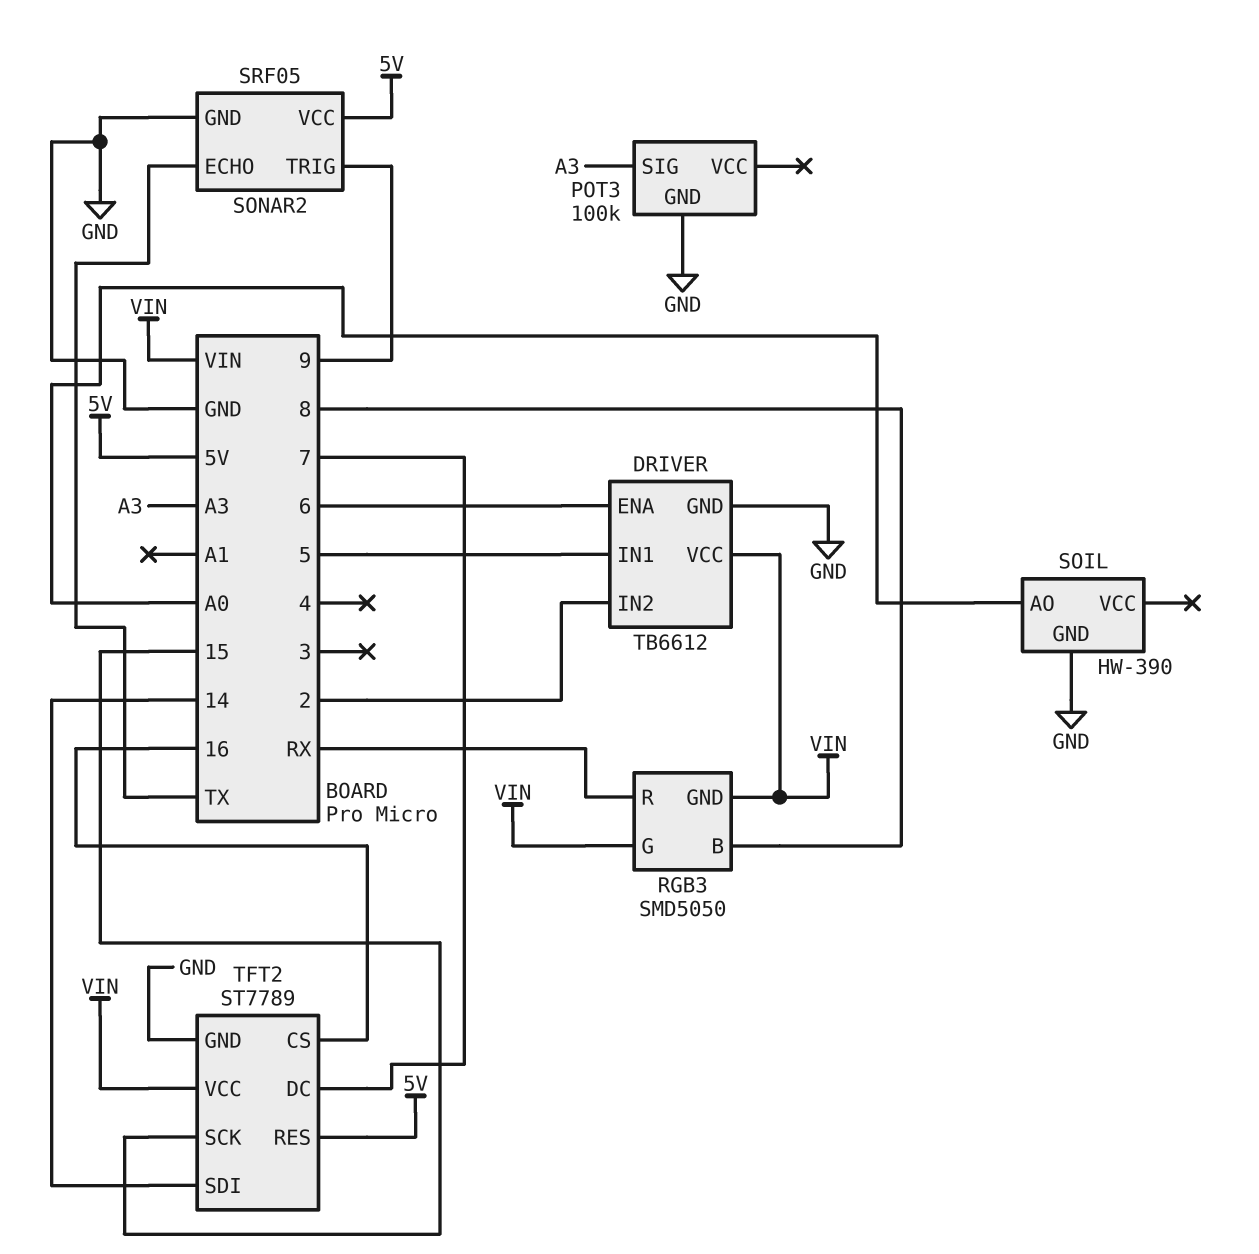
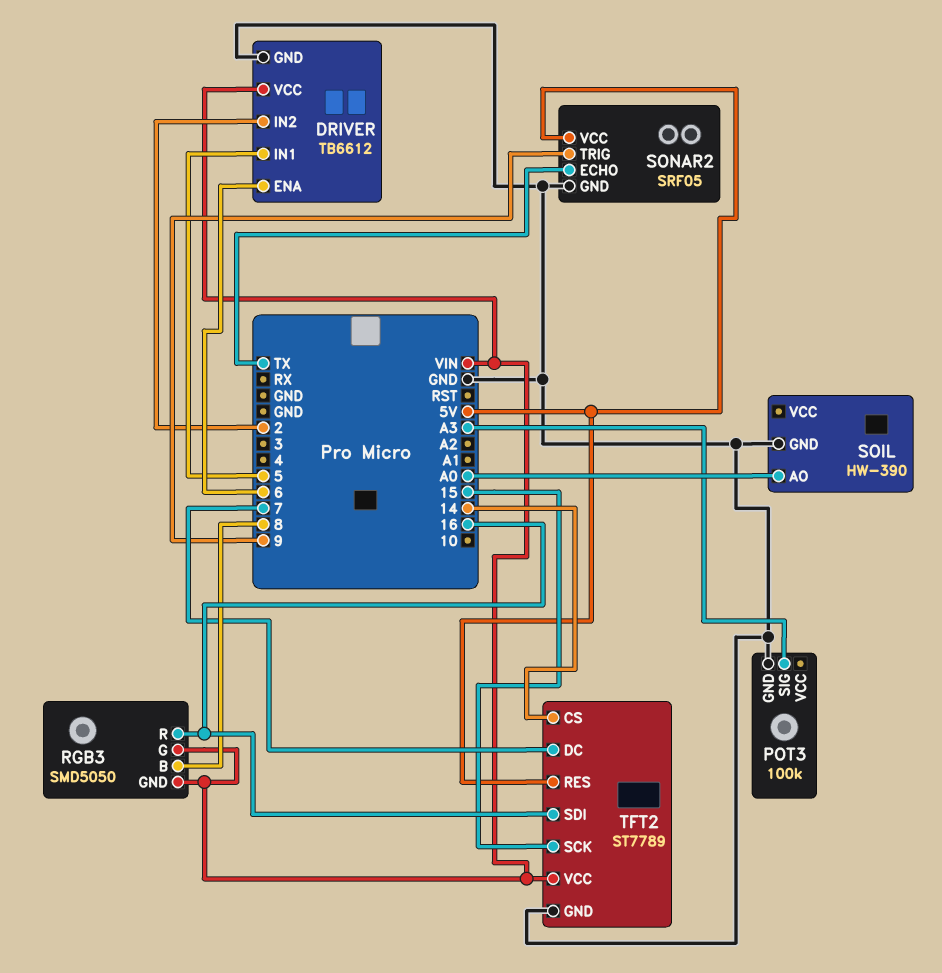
RGB3 pin R: RX -> 16
TFT2 pin CS: 16 -> 14
TFT2 pin SDI: 14 -> 16

